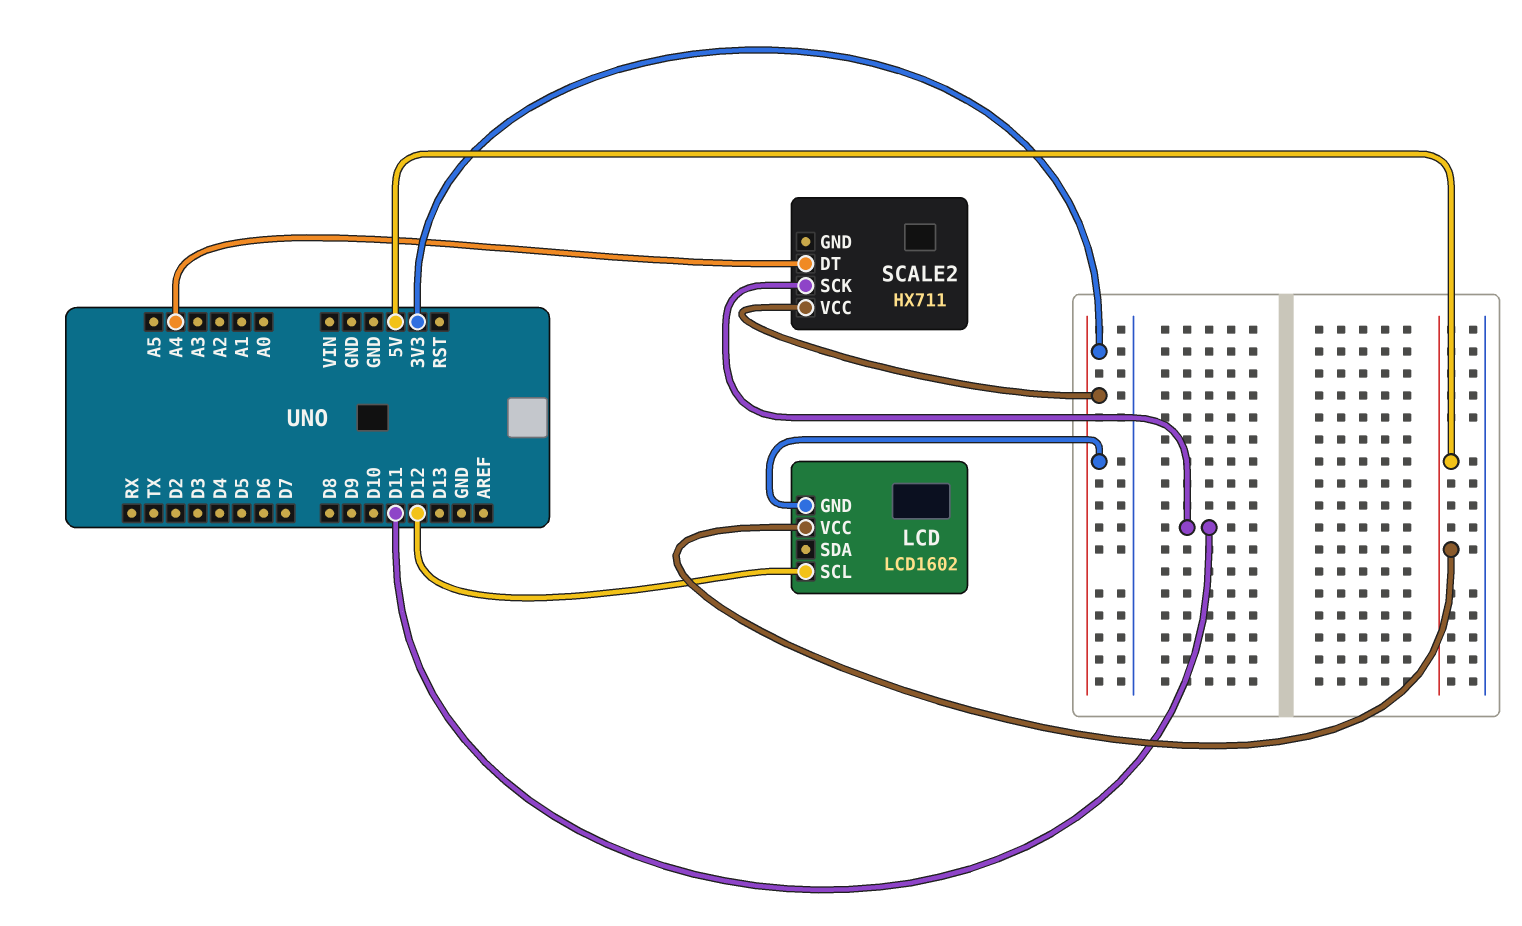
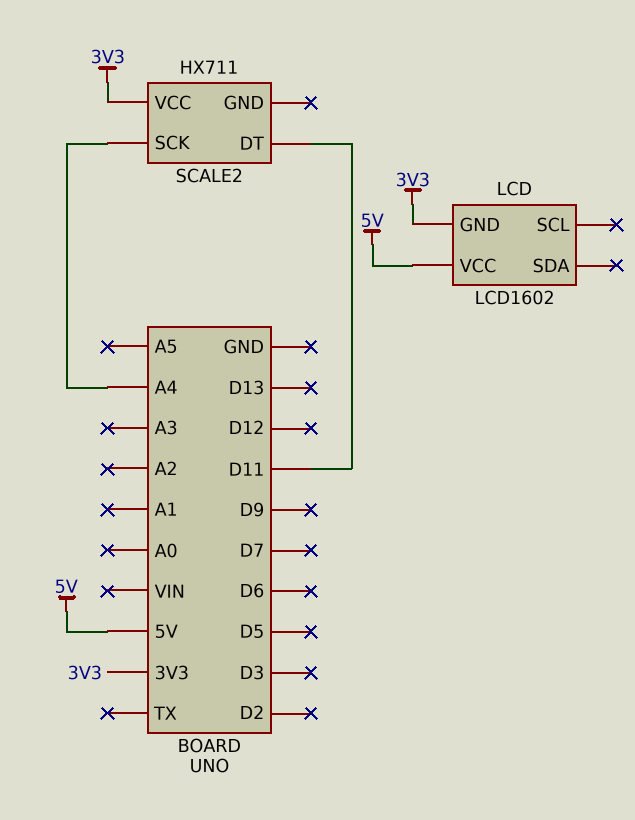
LCD pin SCL: D12 -> none
SCALE2 pin DT: A4 -> D11
SCALE2 pin SCK: D11 -> A4

